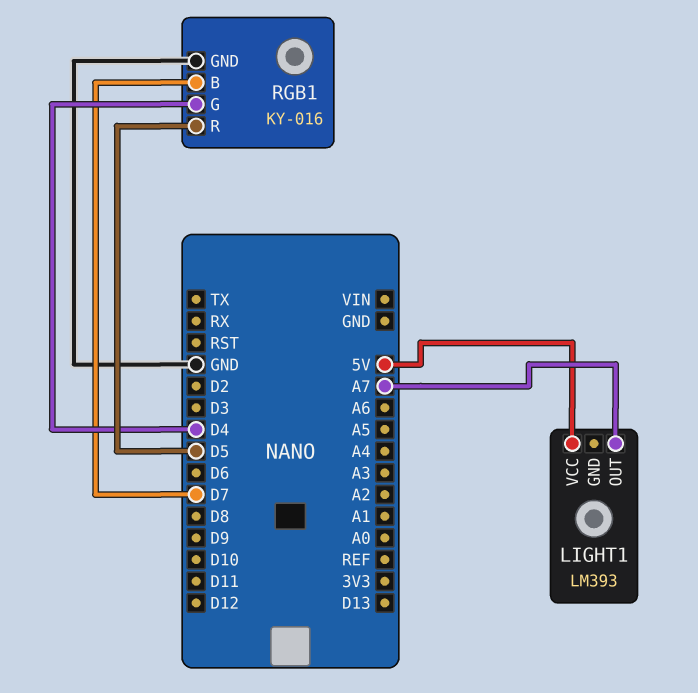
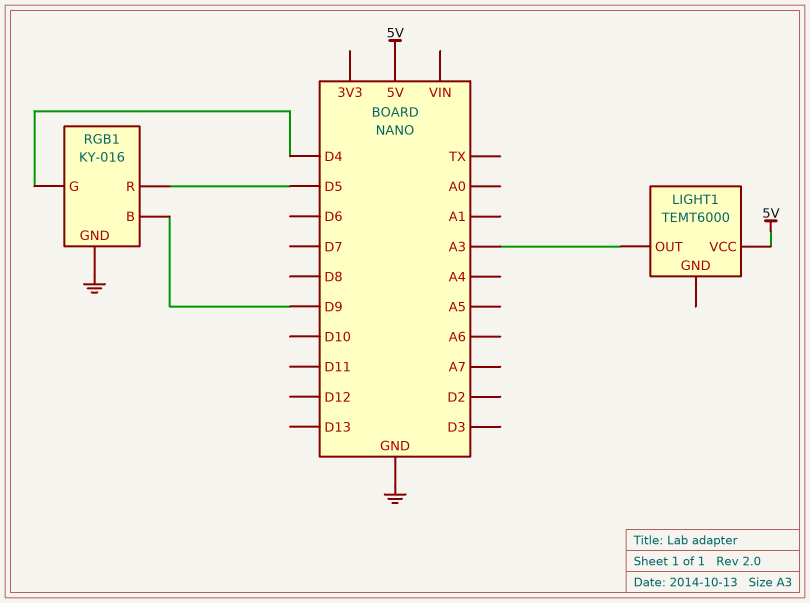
LIGHT1: LM393 -> TEMT6000
LIGHT1 pin OUT: A7 -> A3
RGB1 pin B: D7 -> D9

